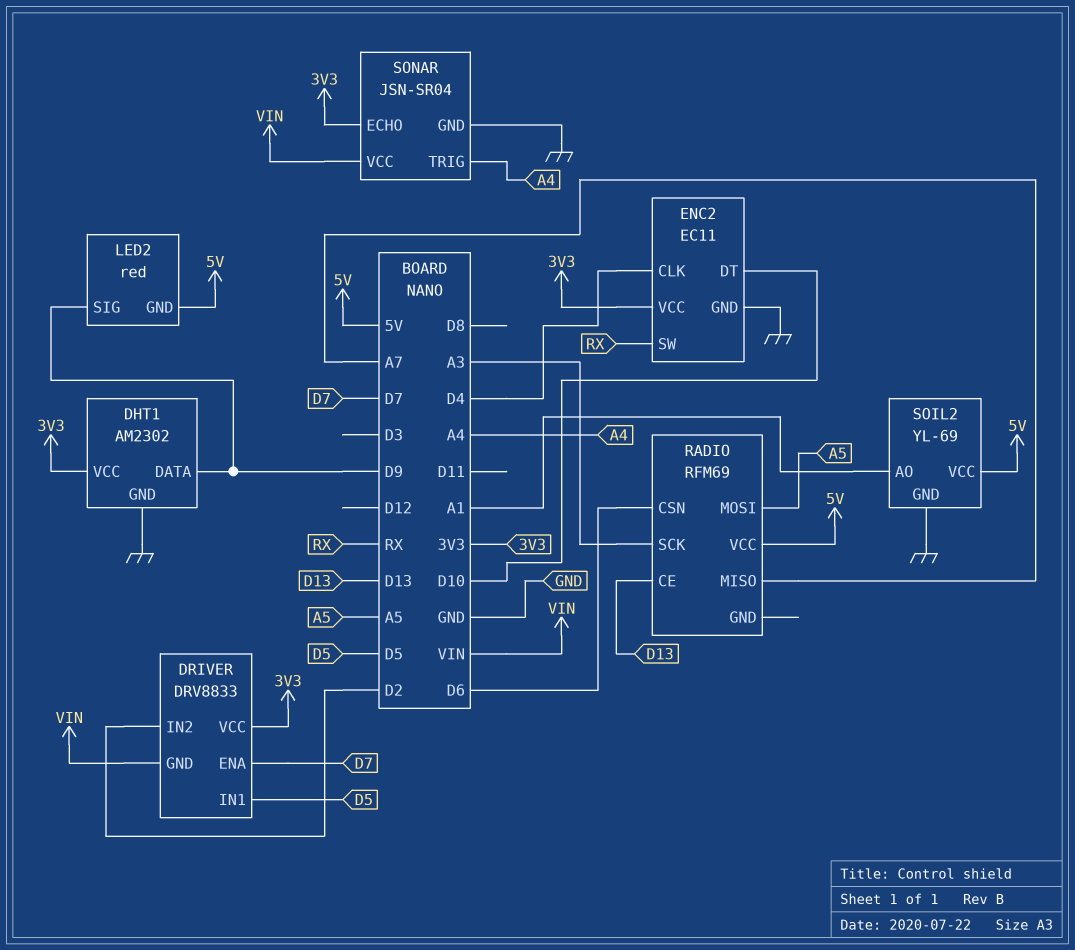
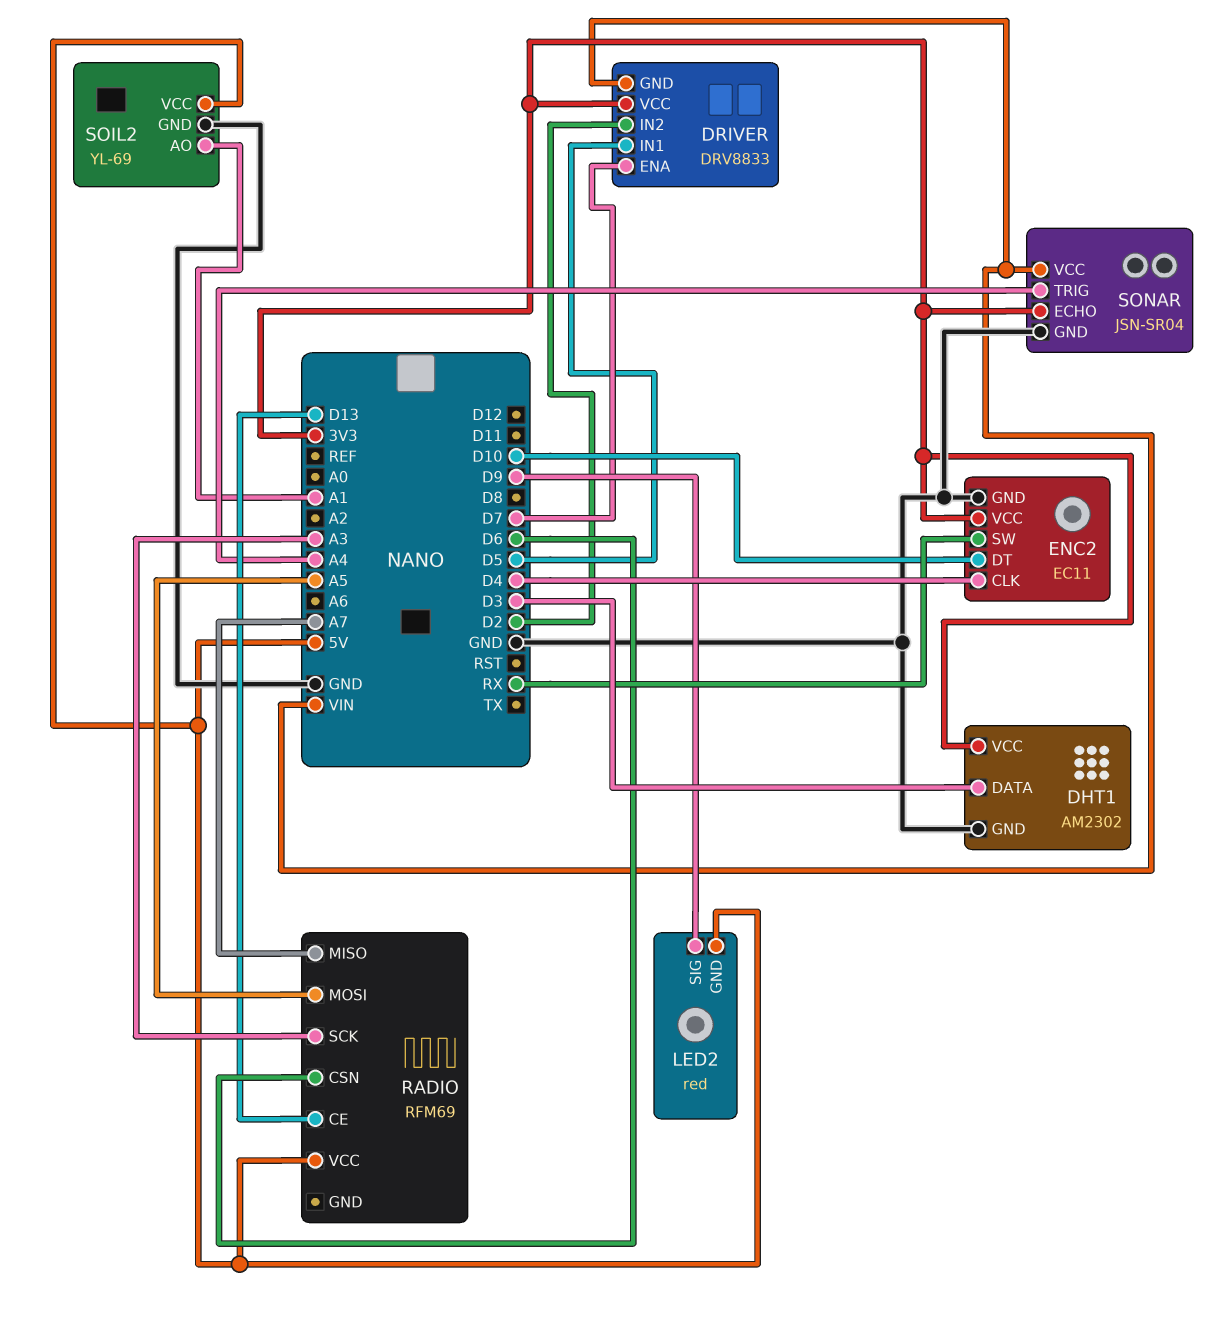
DHT1 pin DATA: D9 -> D3

